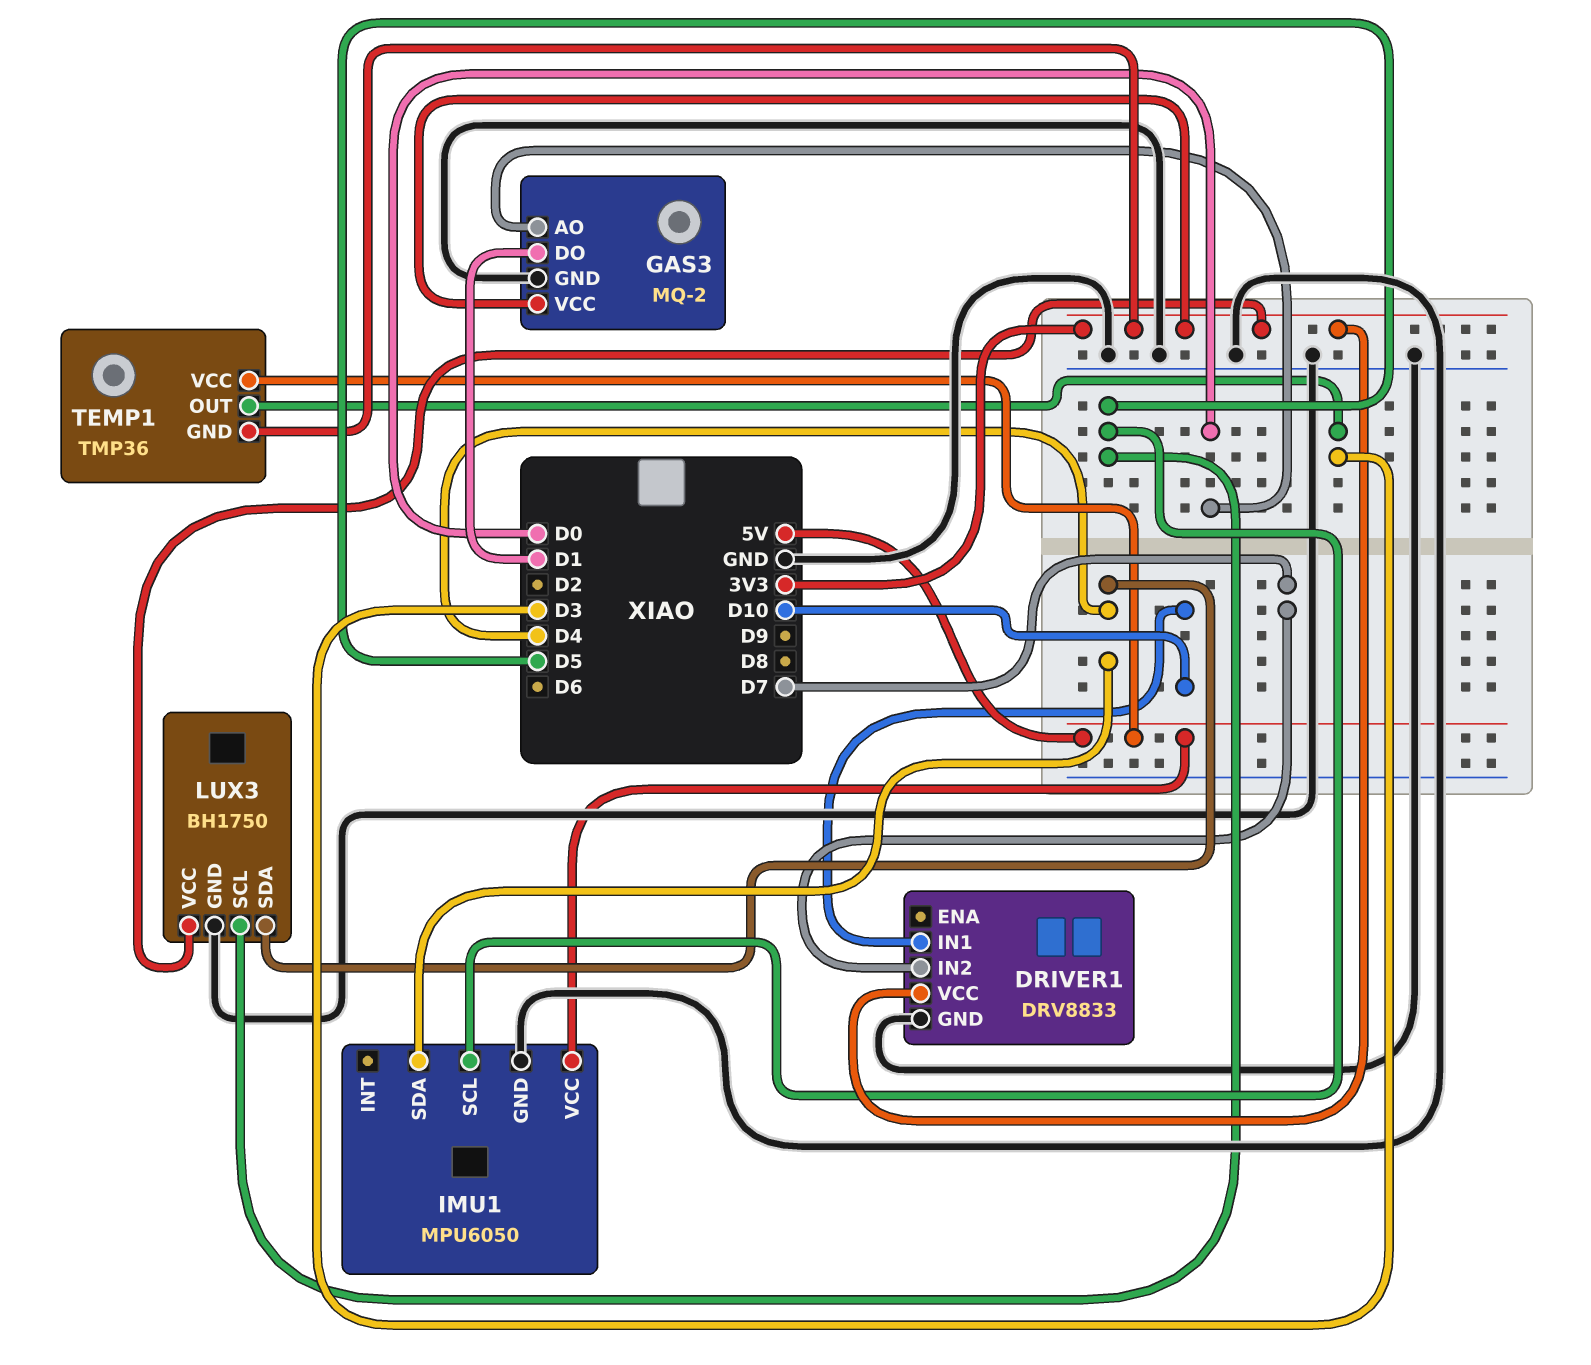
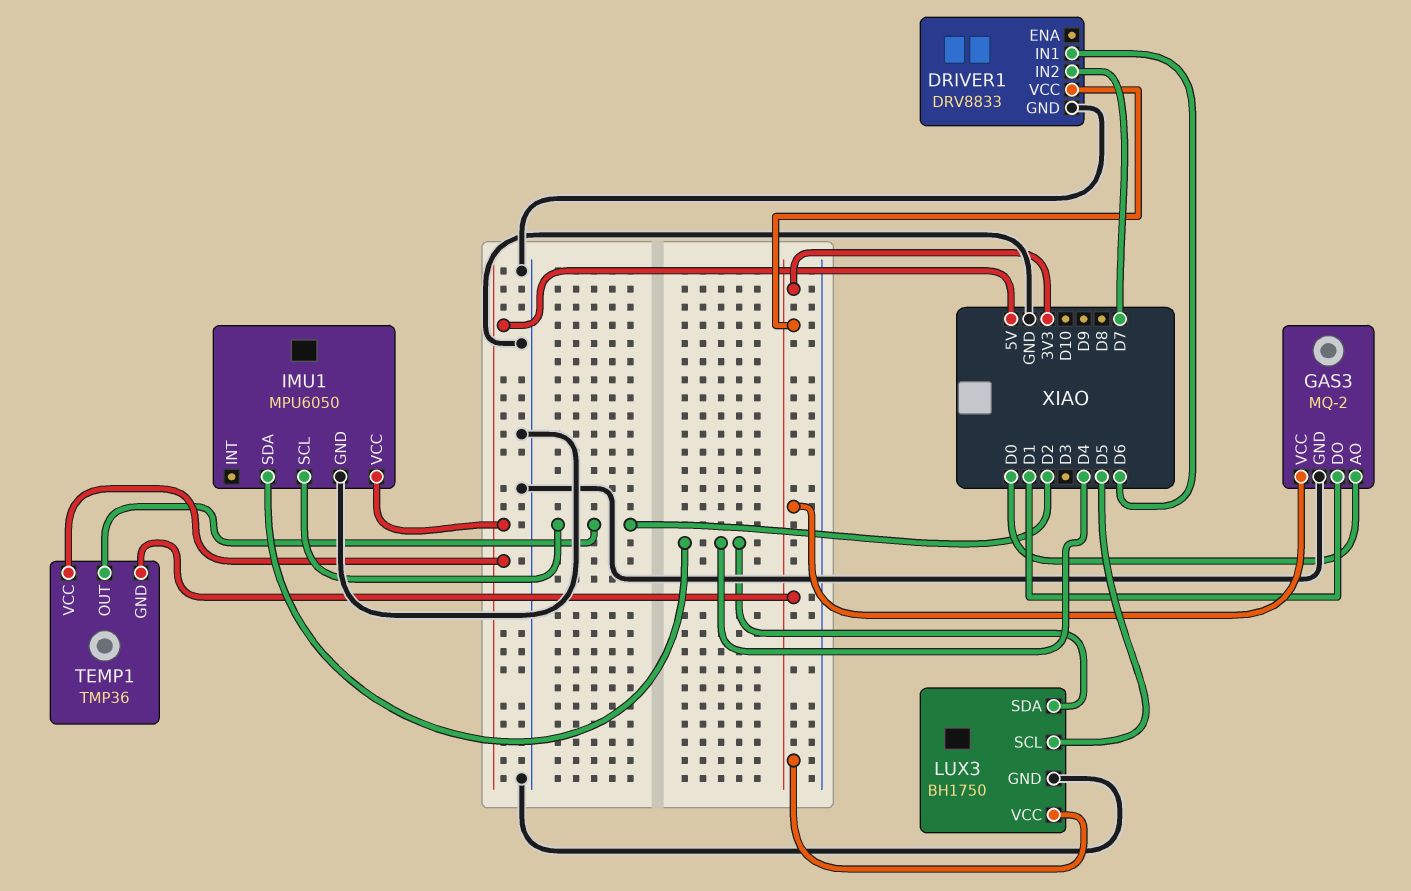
DRIVER1 pin IN1: D10 -> D6
IMU1 pin SCL: D5 -> D2
TEMP1 pin OUT: D3 -> D2

